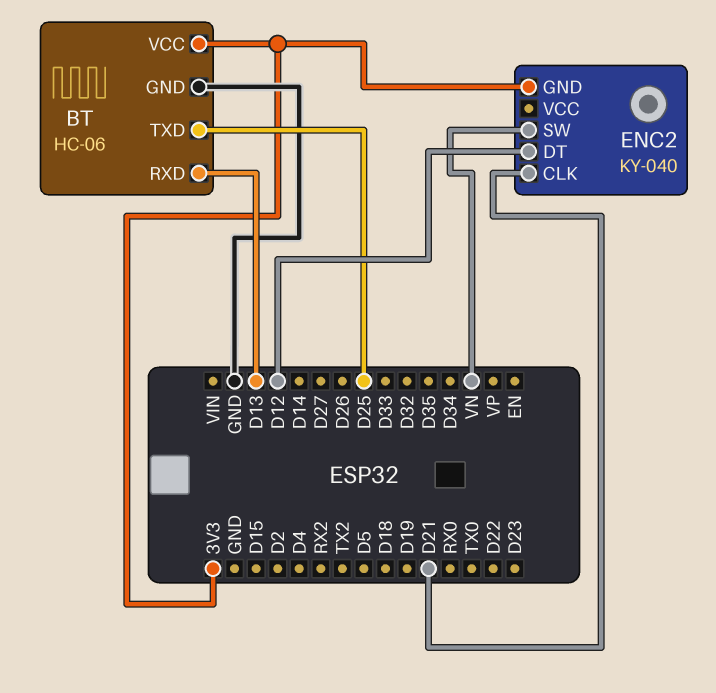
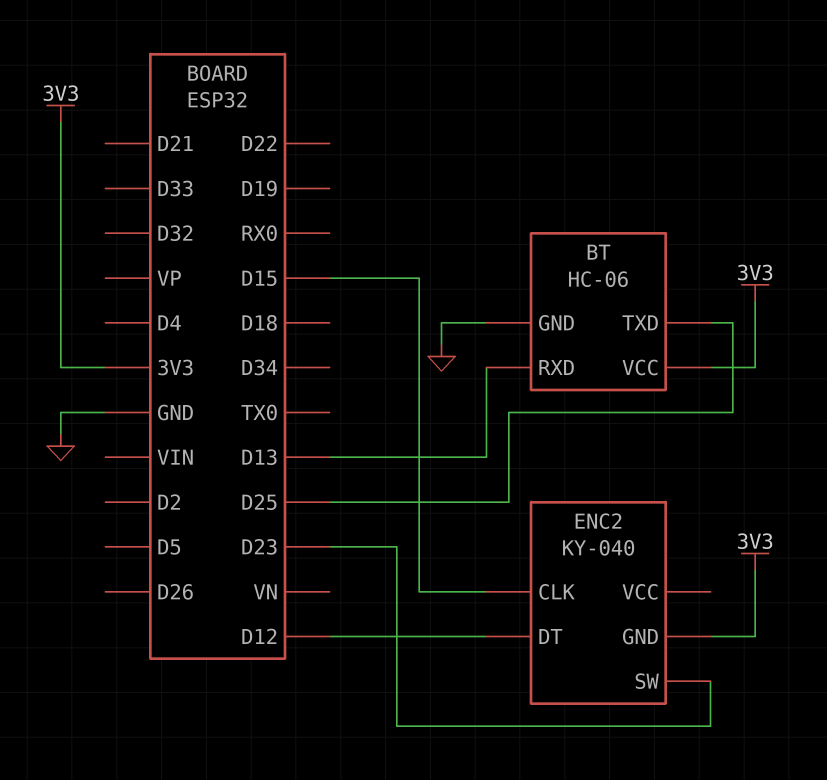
ENC2 pin CLK: D21 -> D15
ENC2 pin SW: VN -> D23

